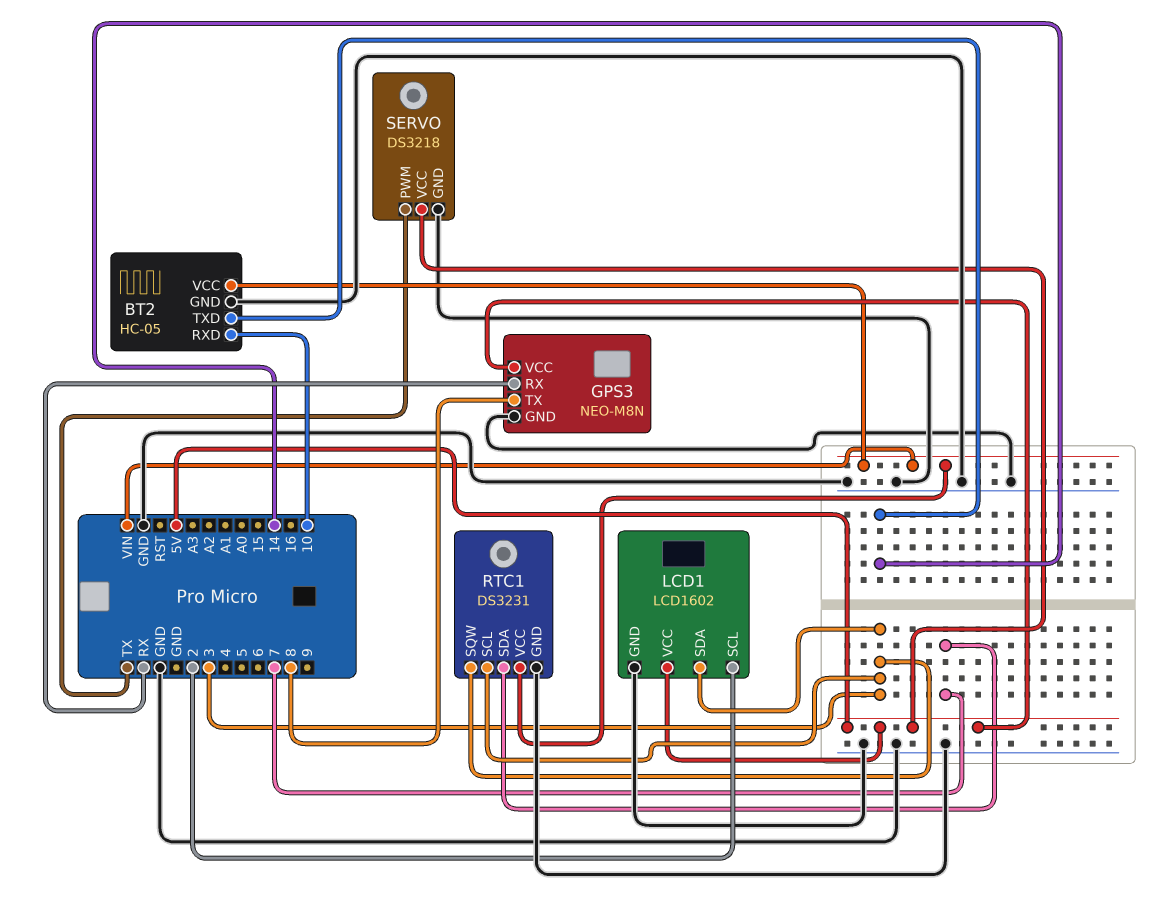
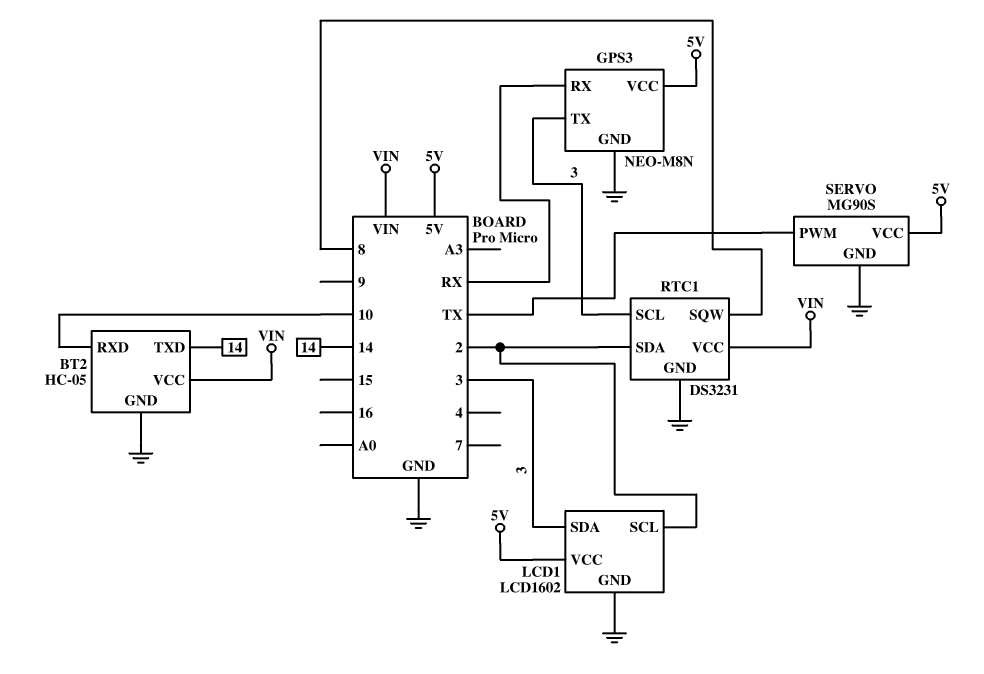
GPS3 pin TX: 8 -> 3
RTC1 pin SDA: 7 -> 2
RTC1 pin SQW: 3 -> 8
SERVO: DS3218 -> MG90S

